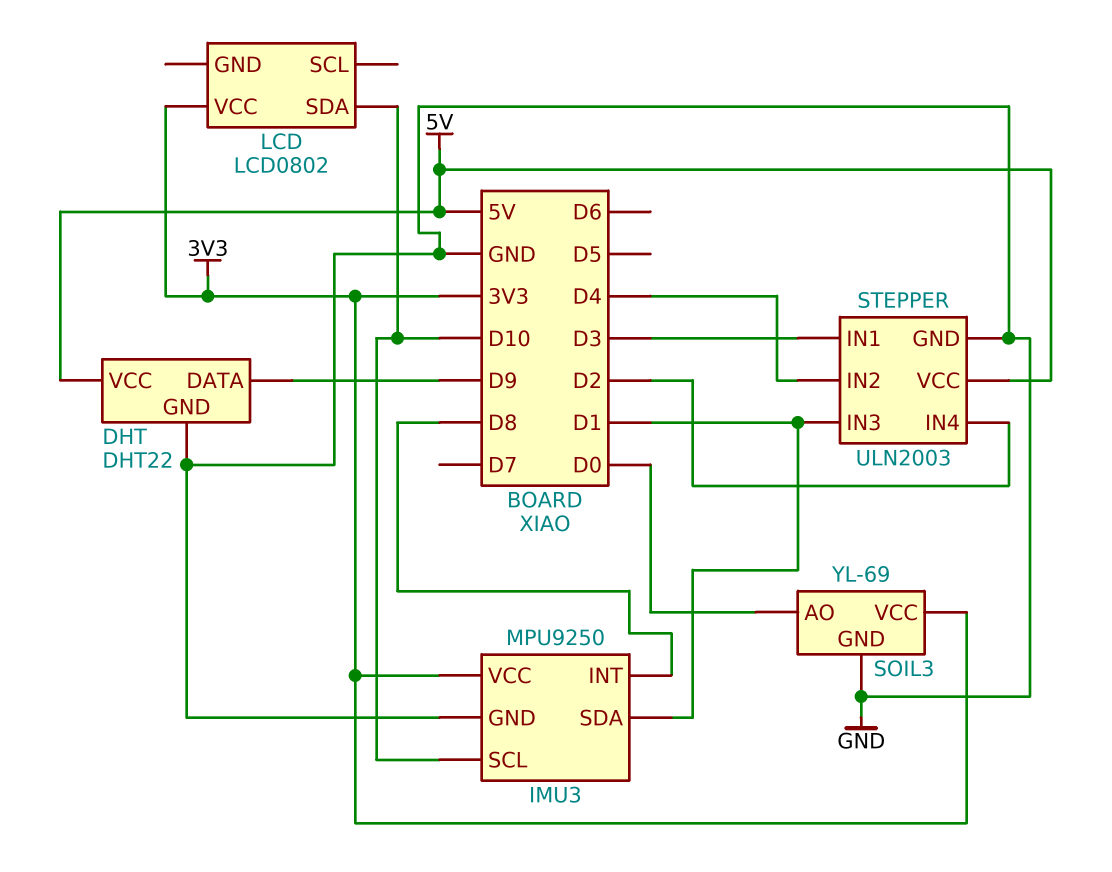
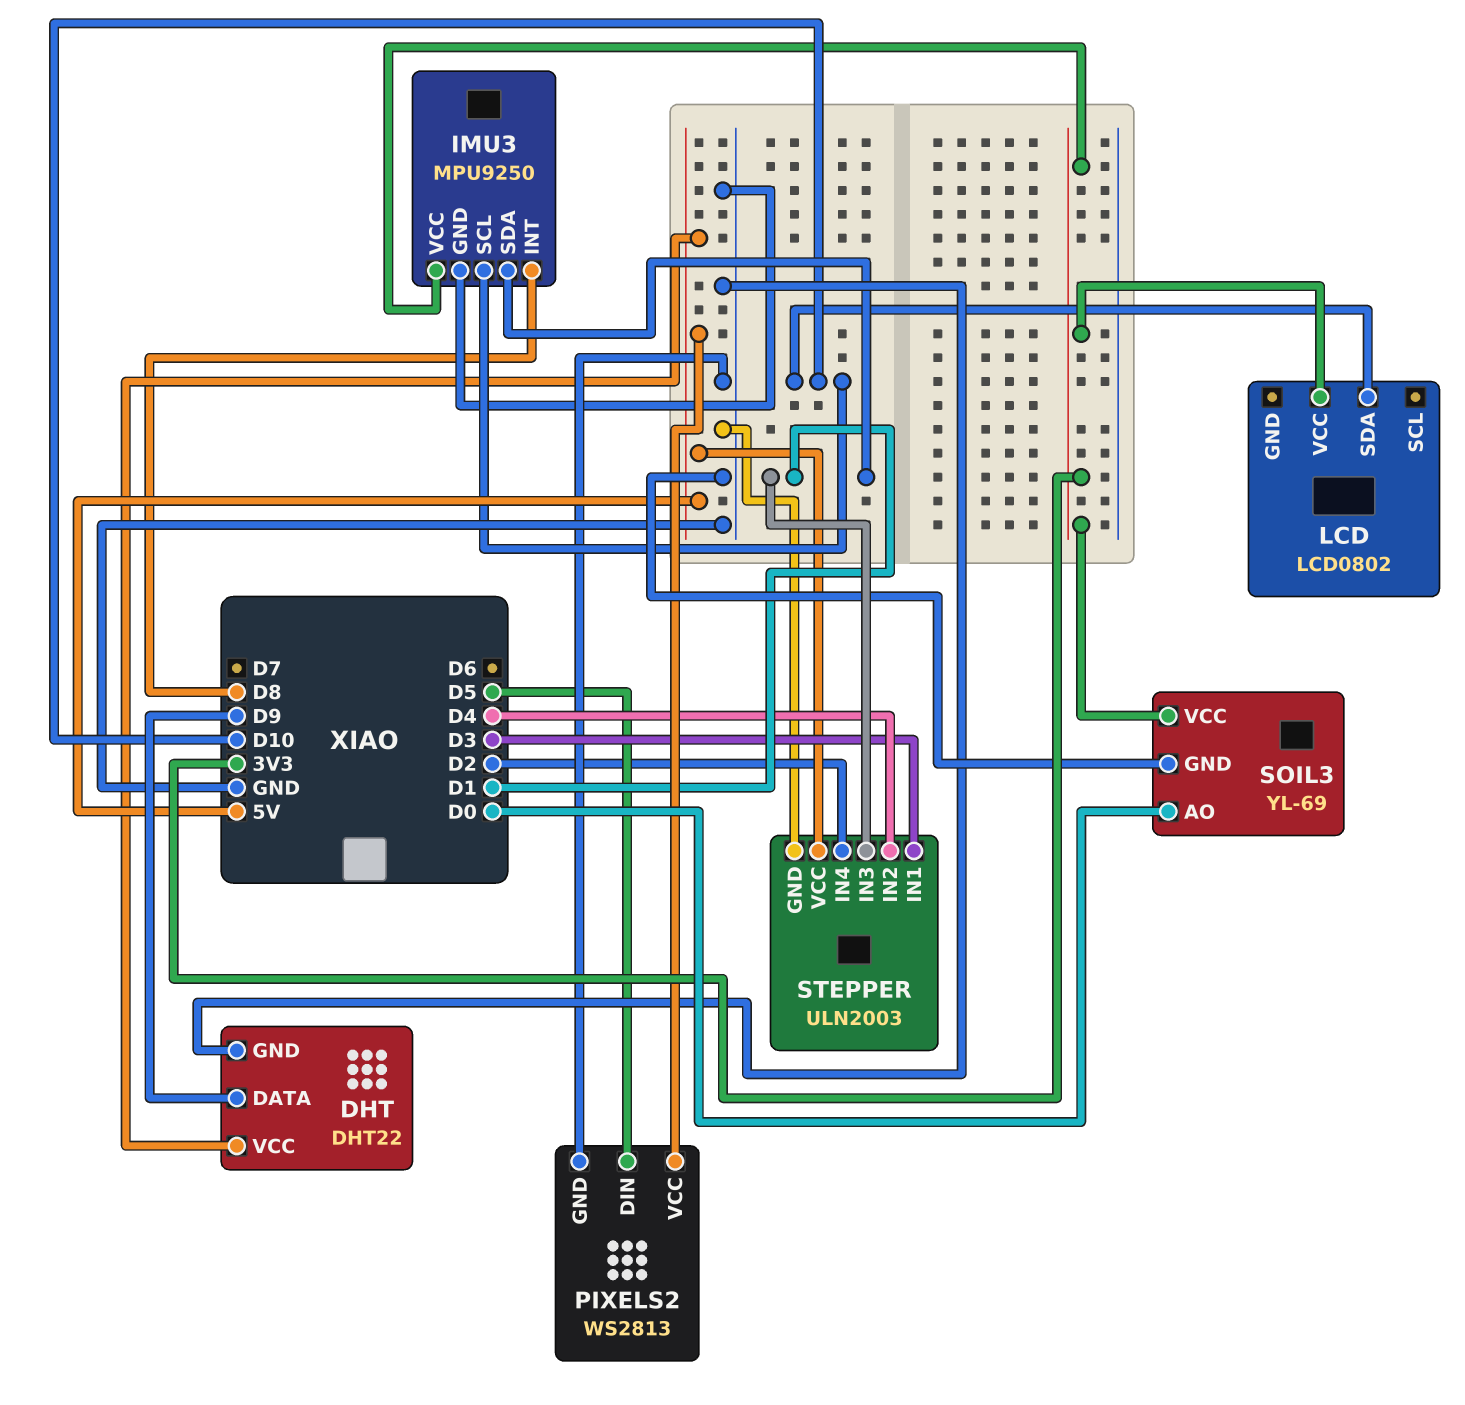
PIXELS2: none -> WS2813
PIXELS2 pin DIN: none -> D5
PIXELS2 pin GND: none -> GND
PIXELS2 pin VCC: none -> 5V

